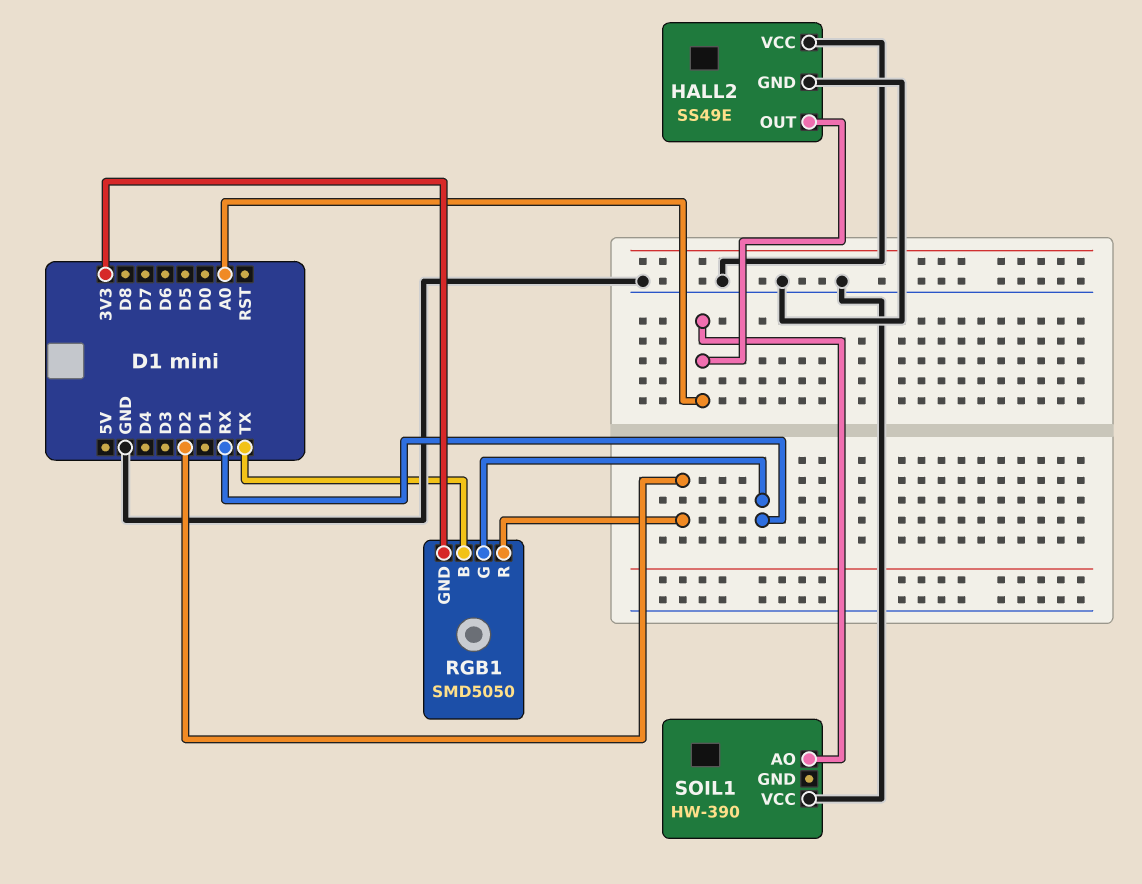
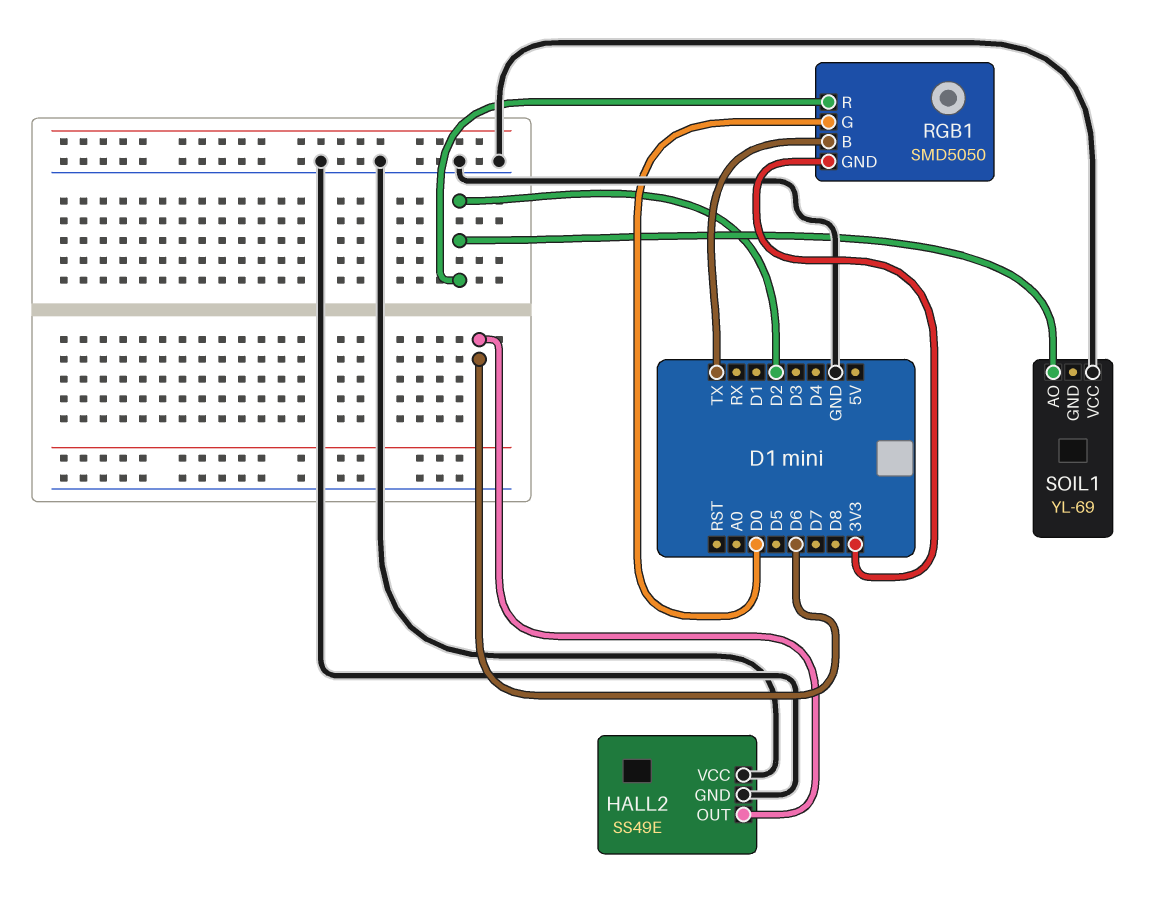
HALL2 pin OUT: A0 -> D6
RGB1 pin G: RX -> D0
SOIL1: HW-390 -> YL-69
SOIL1 pin AO: A0 -> D2

